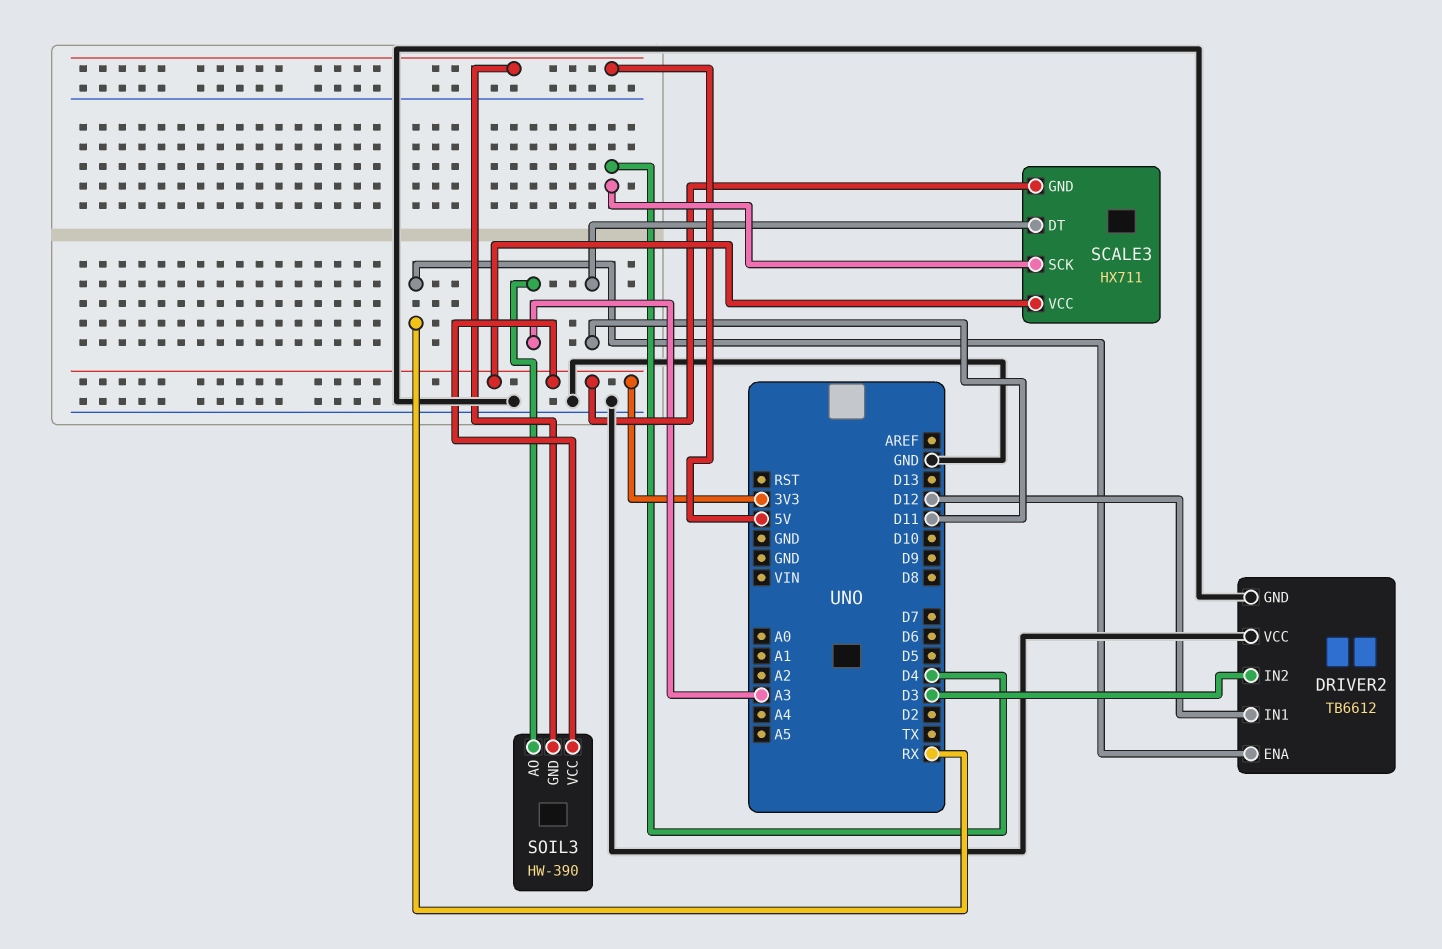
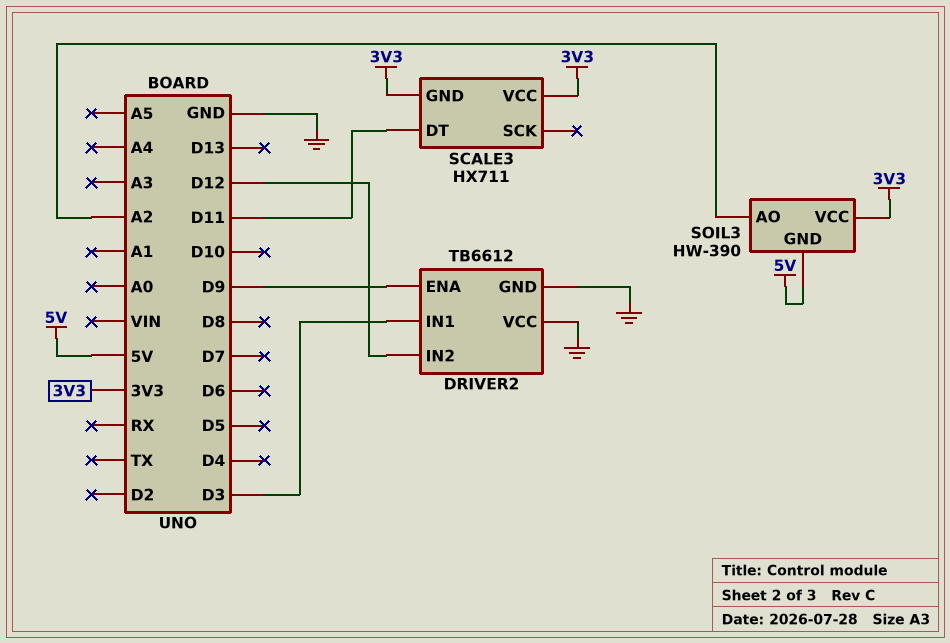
DRIVER2 pin ENA: RX -> D9
DRIVER2 pin IN1: D12 -> D3
DRIVER2 pin IN2: D3 -> D12
SCALE3 pin SCK: D4 -> none
SOIL3 pin AO: A3 -> A2

